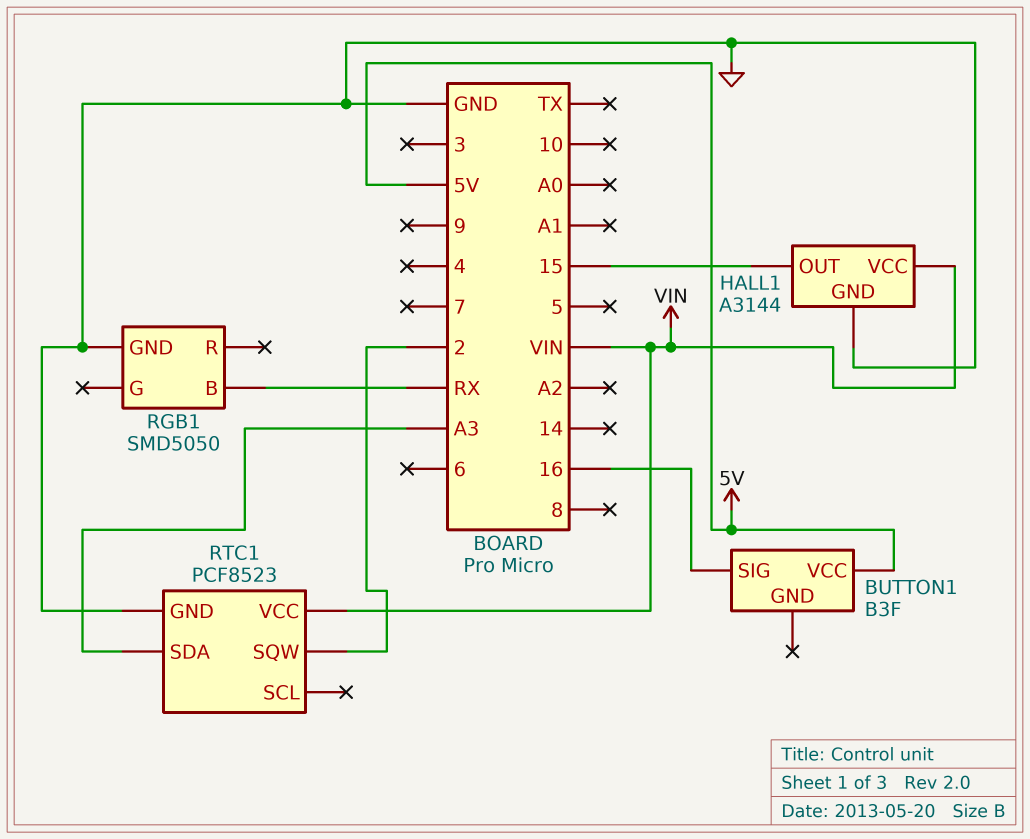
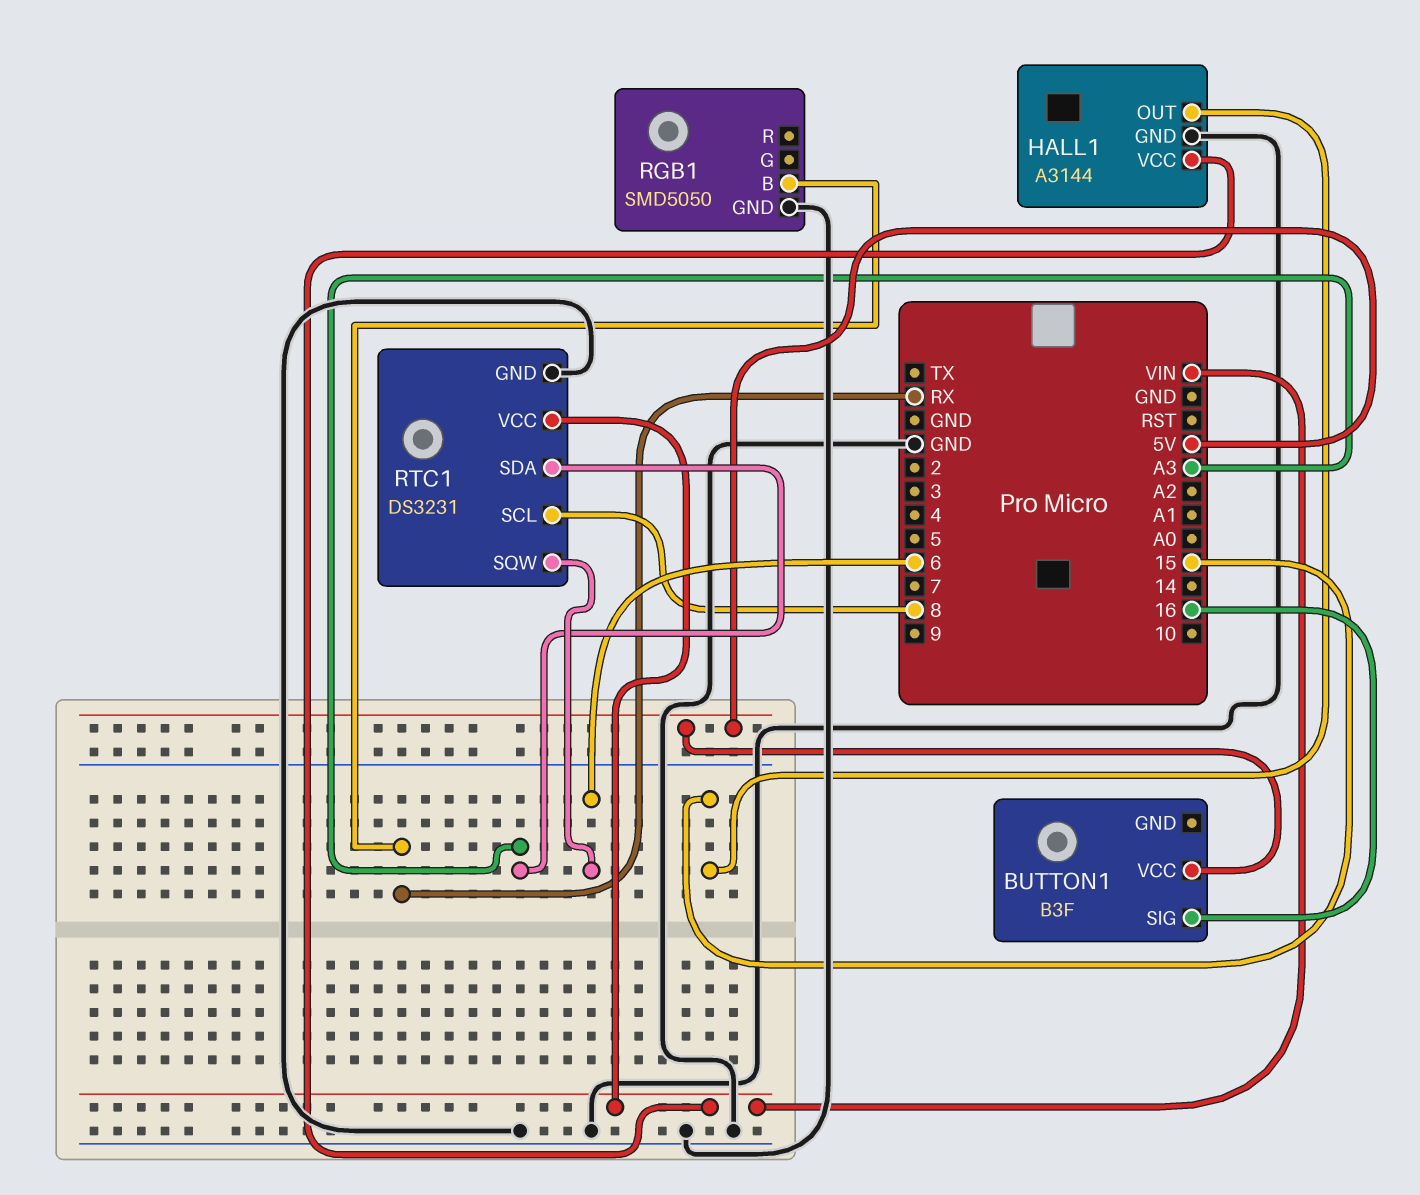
RTC1: PCF8523 -> DS3231
RTC1 pin SCL: none -> 8
RTC1 pin SQW: 2 -> 6

